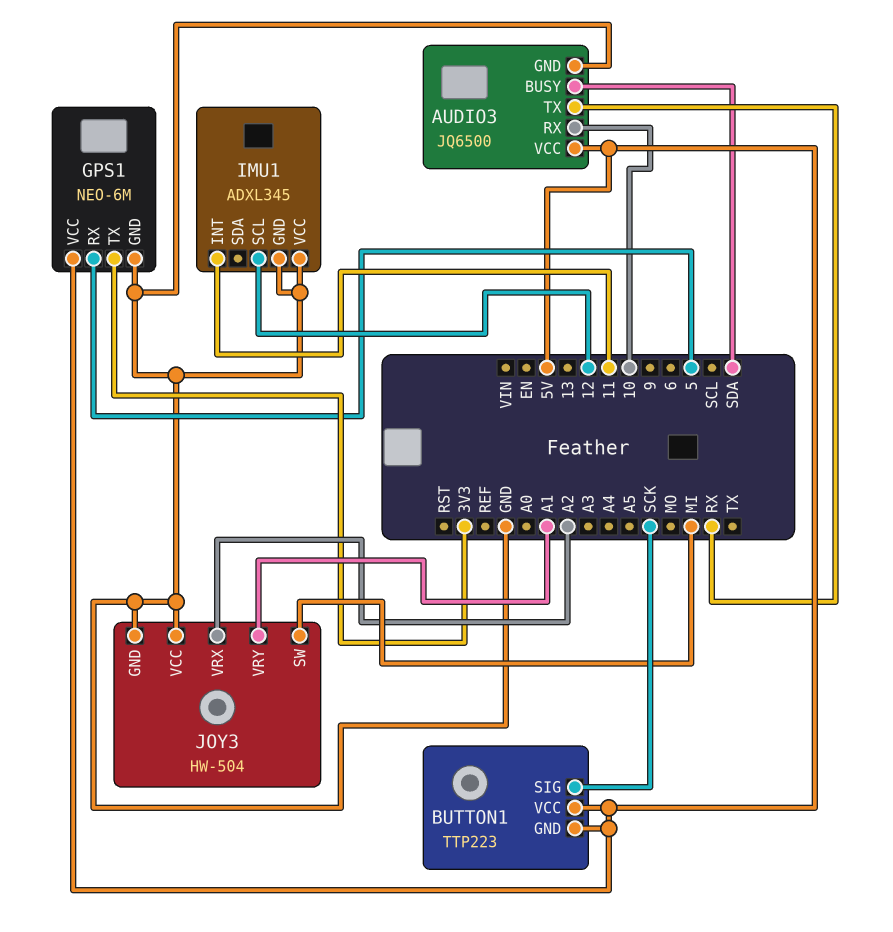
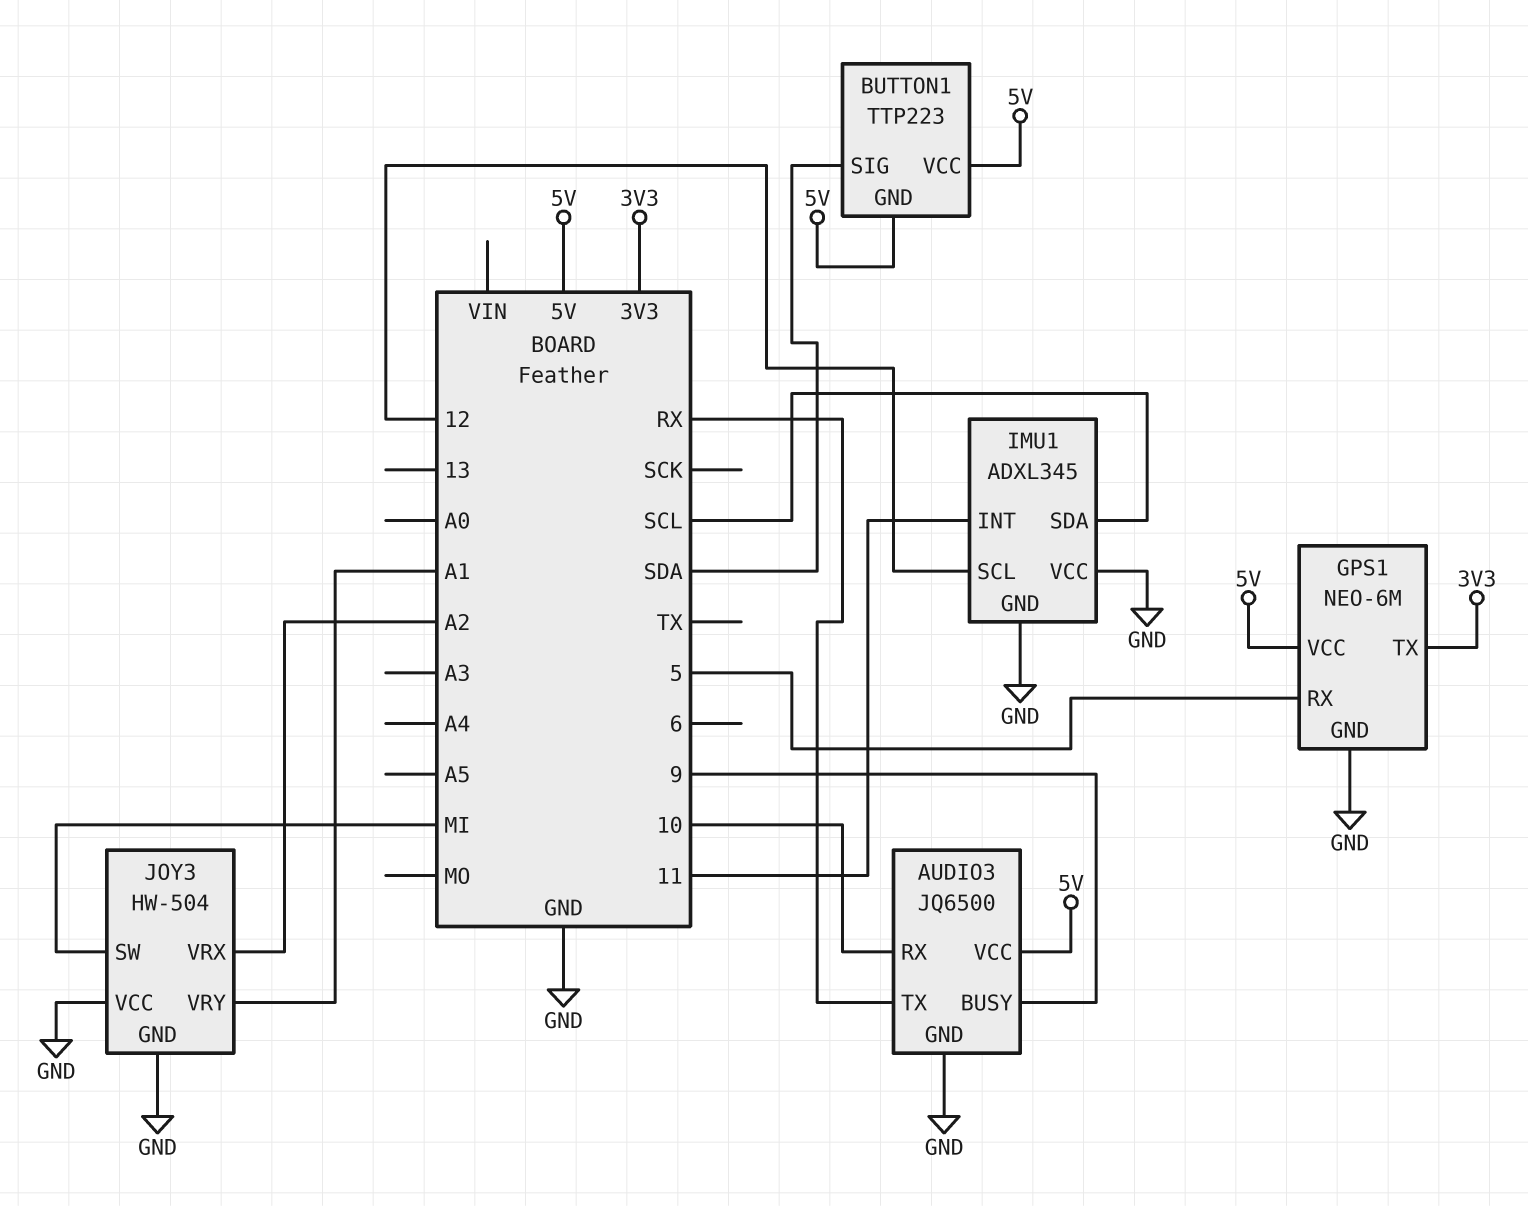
AUDIO3 pin BUSY: SDA -> 9
BUTTON1 pin SIG: SCK -> SDA
IMU1 pin SDA: none -> SCL

